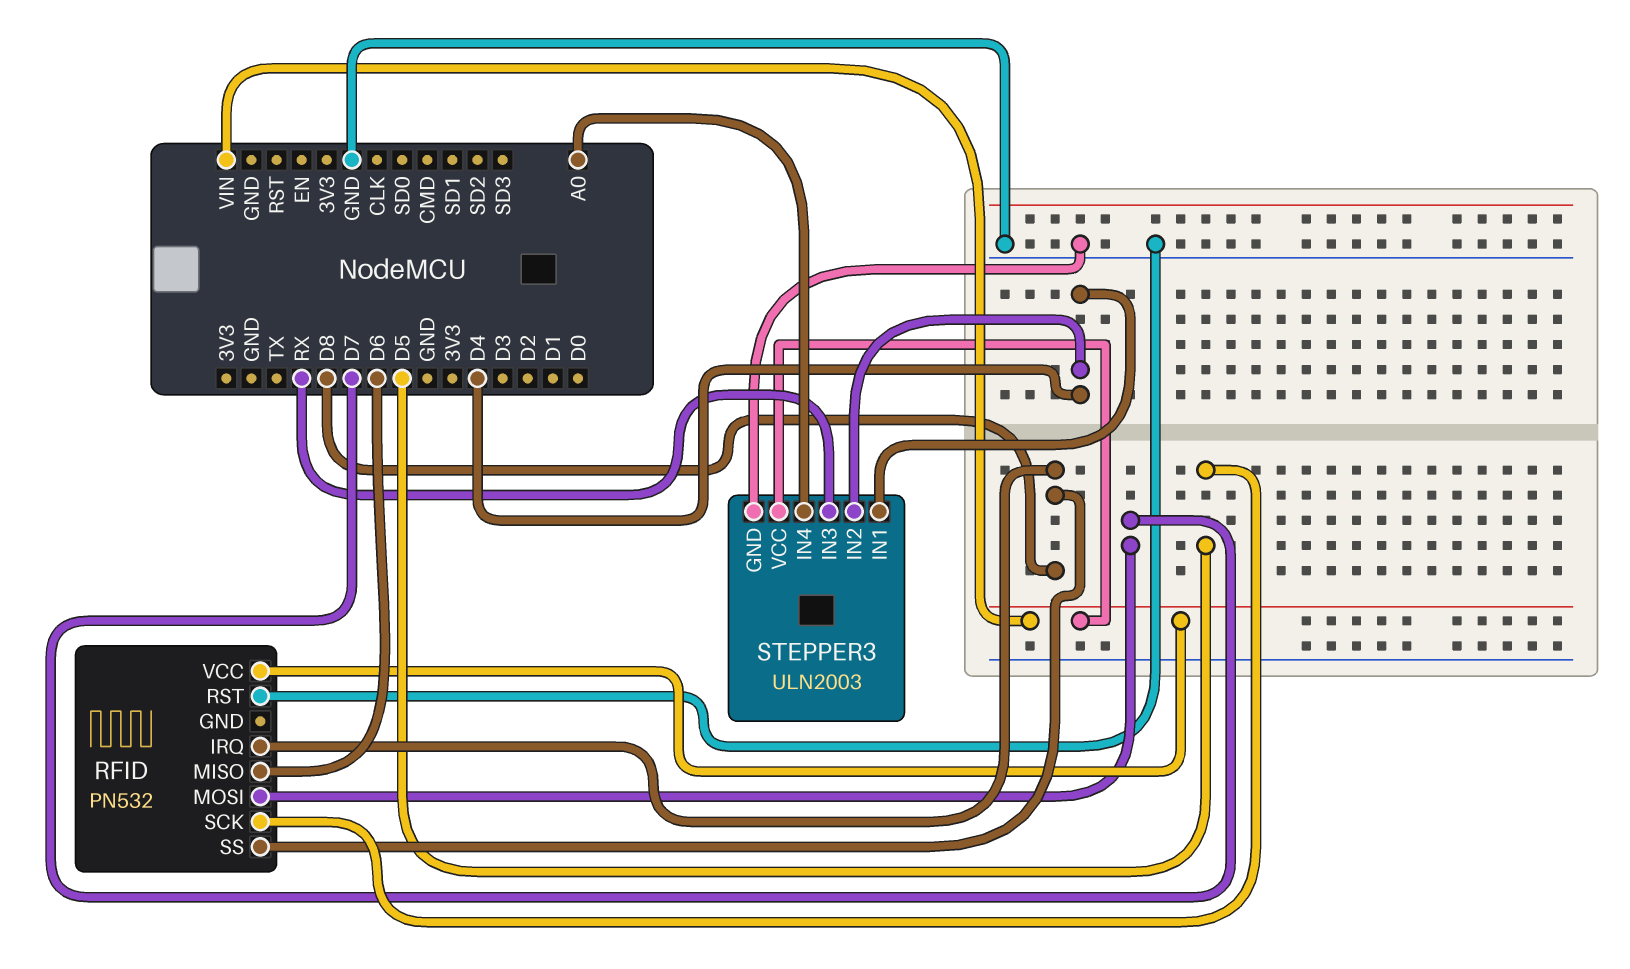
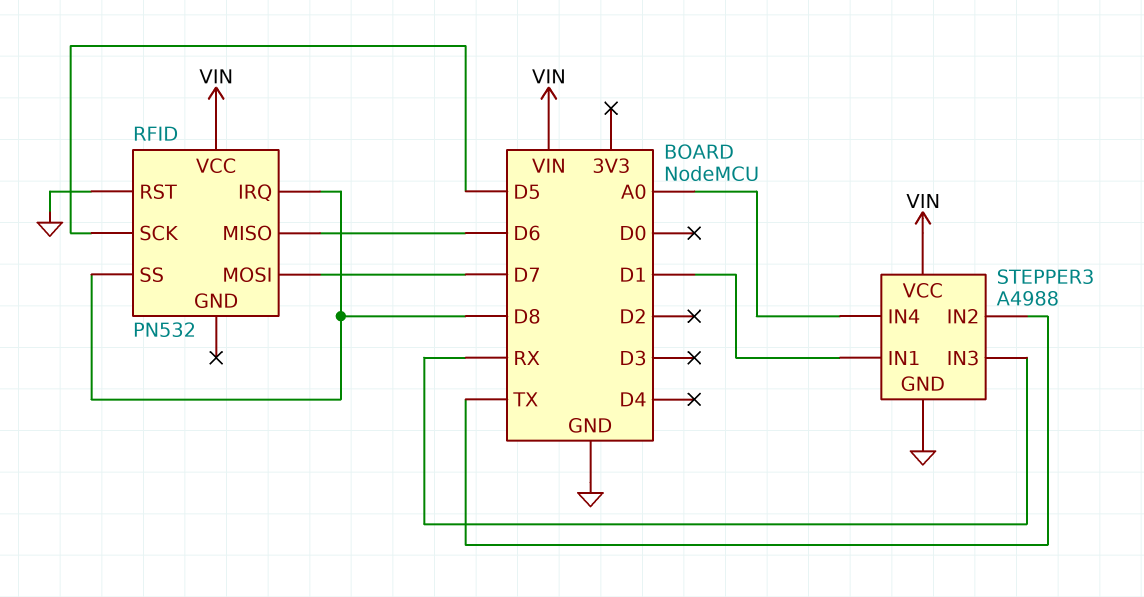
STEPPER3: ULN2003 -> A4988
STEPPER3 pin IN1: D4 -> D1
STEPPER3 pin IN2: D4 -> TX

